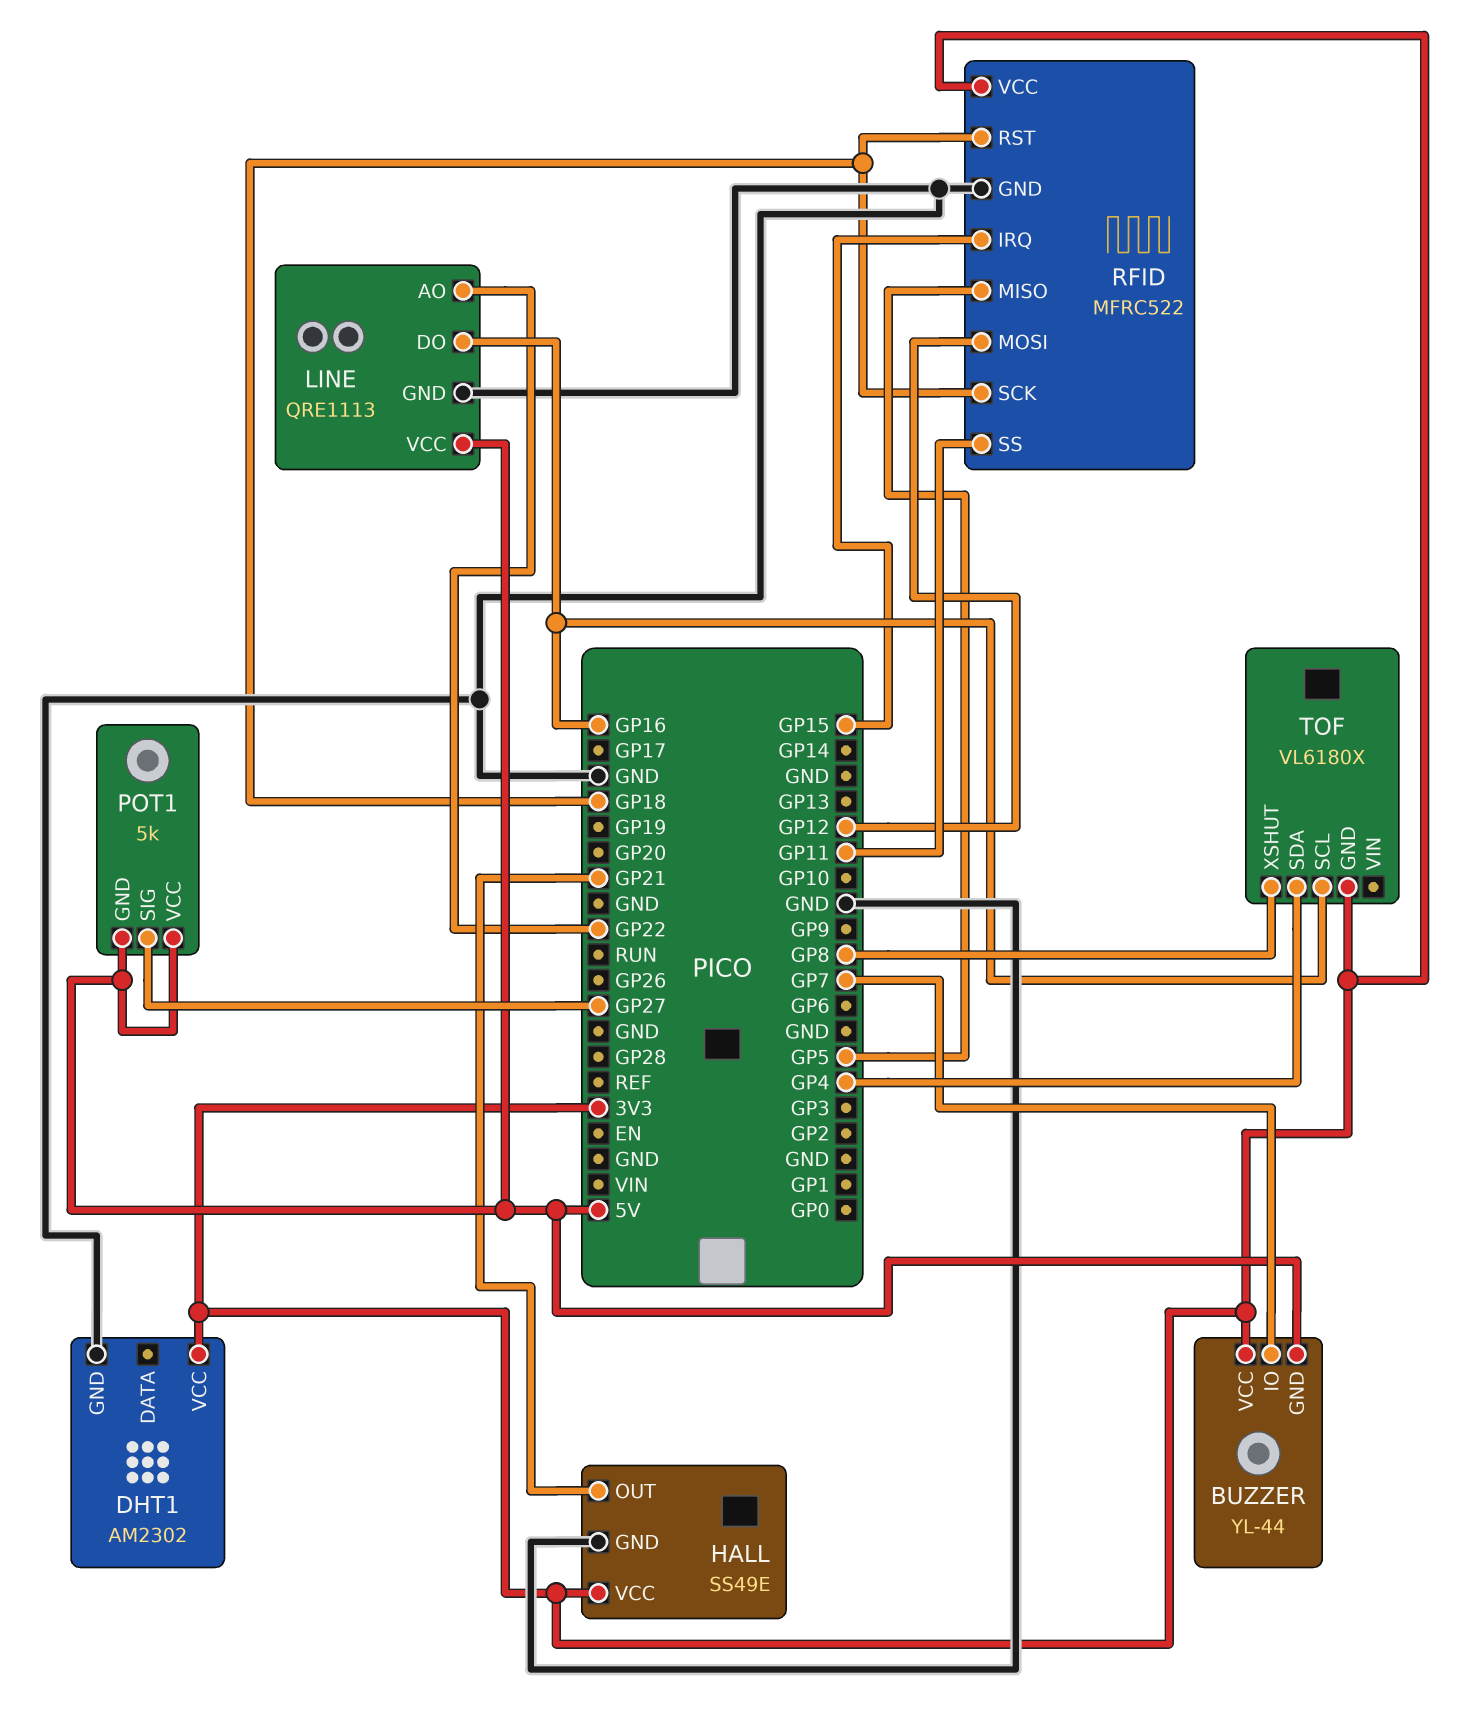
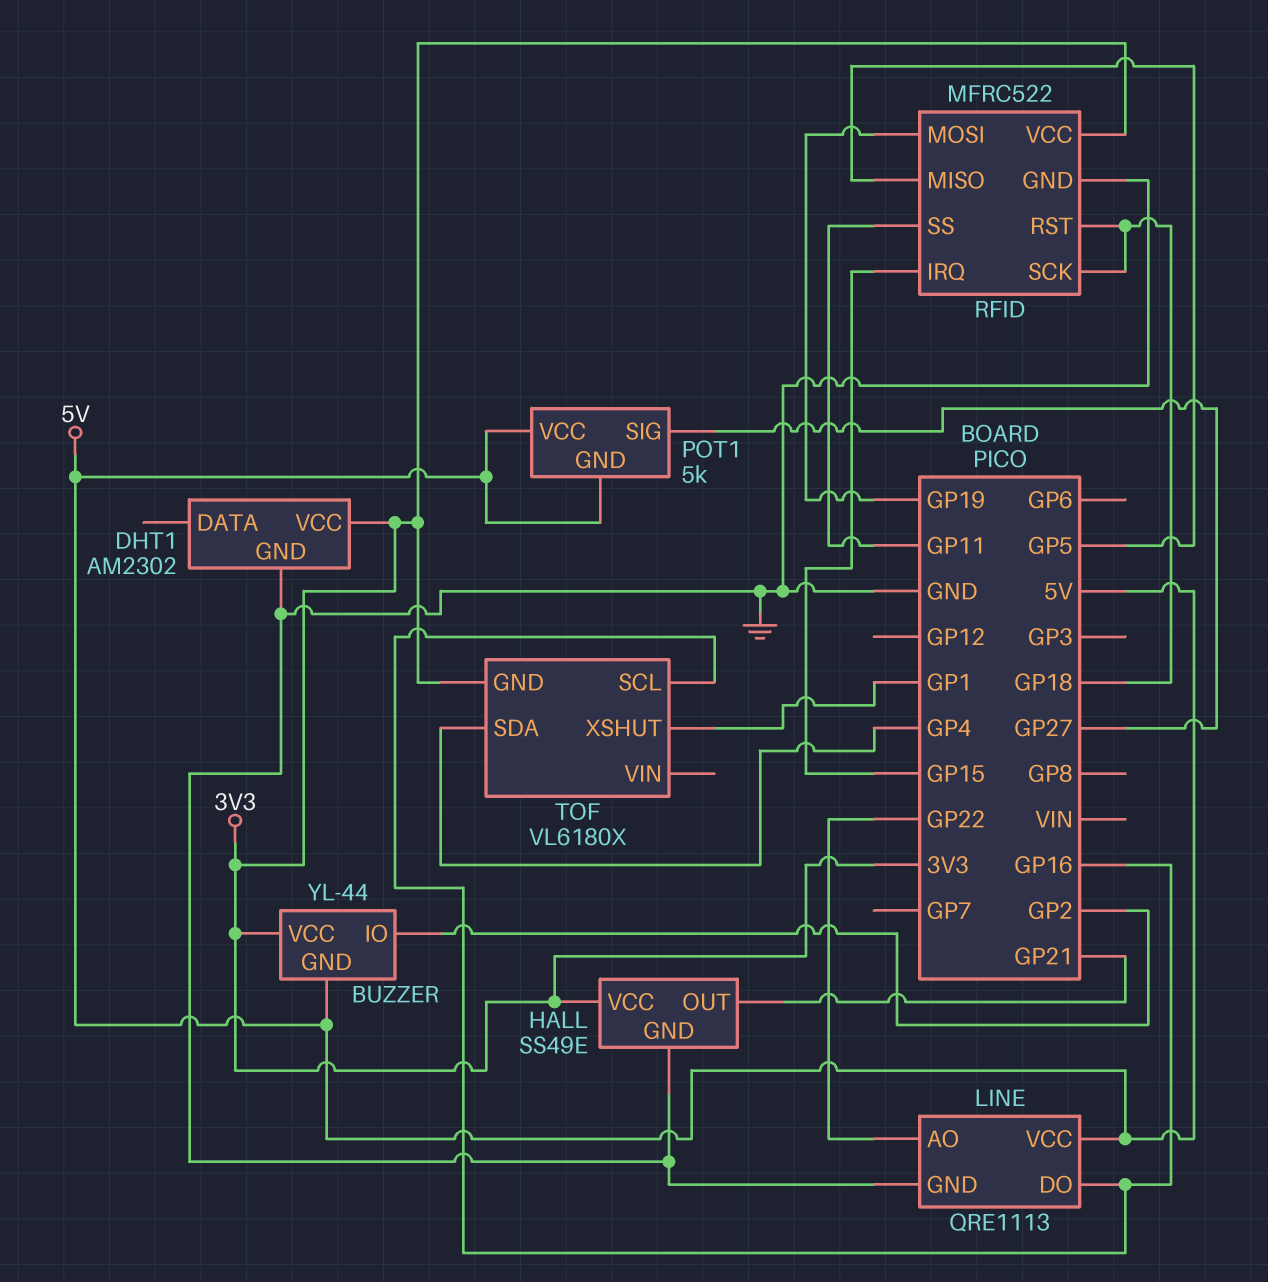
BUZZER pin IO: GP7 -> GP2
RFID pin MOSI: GP12 -> GP19
TOF pin XSHUT: GP8 -> GP1

